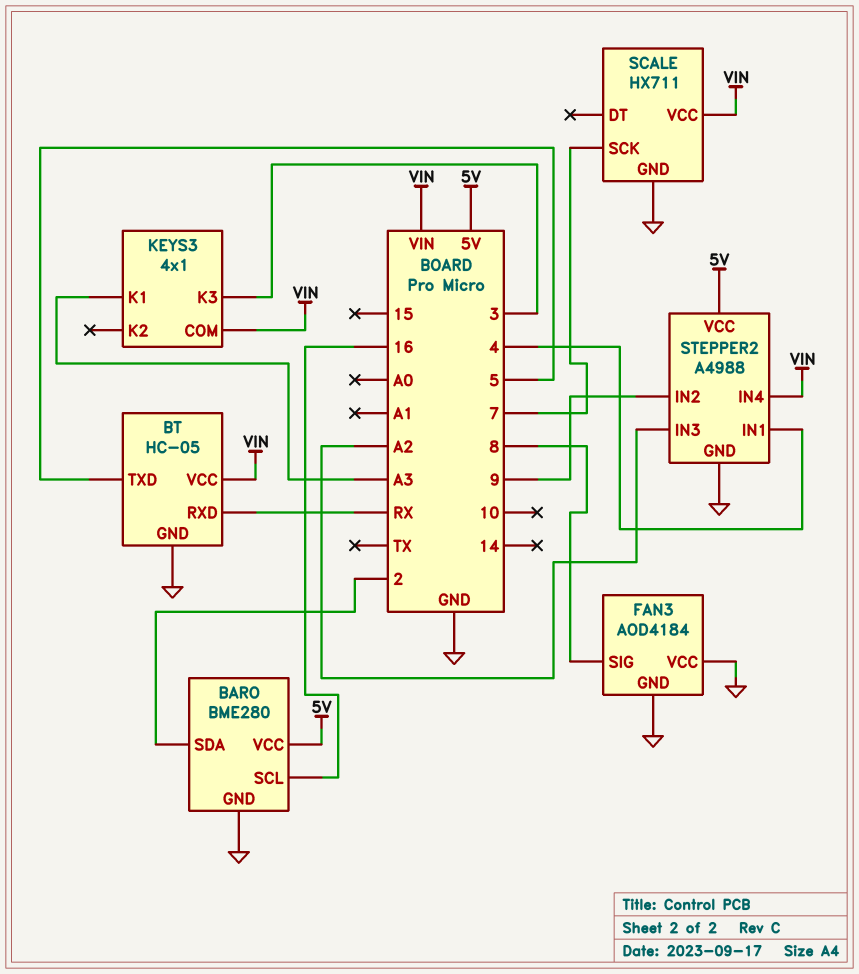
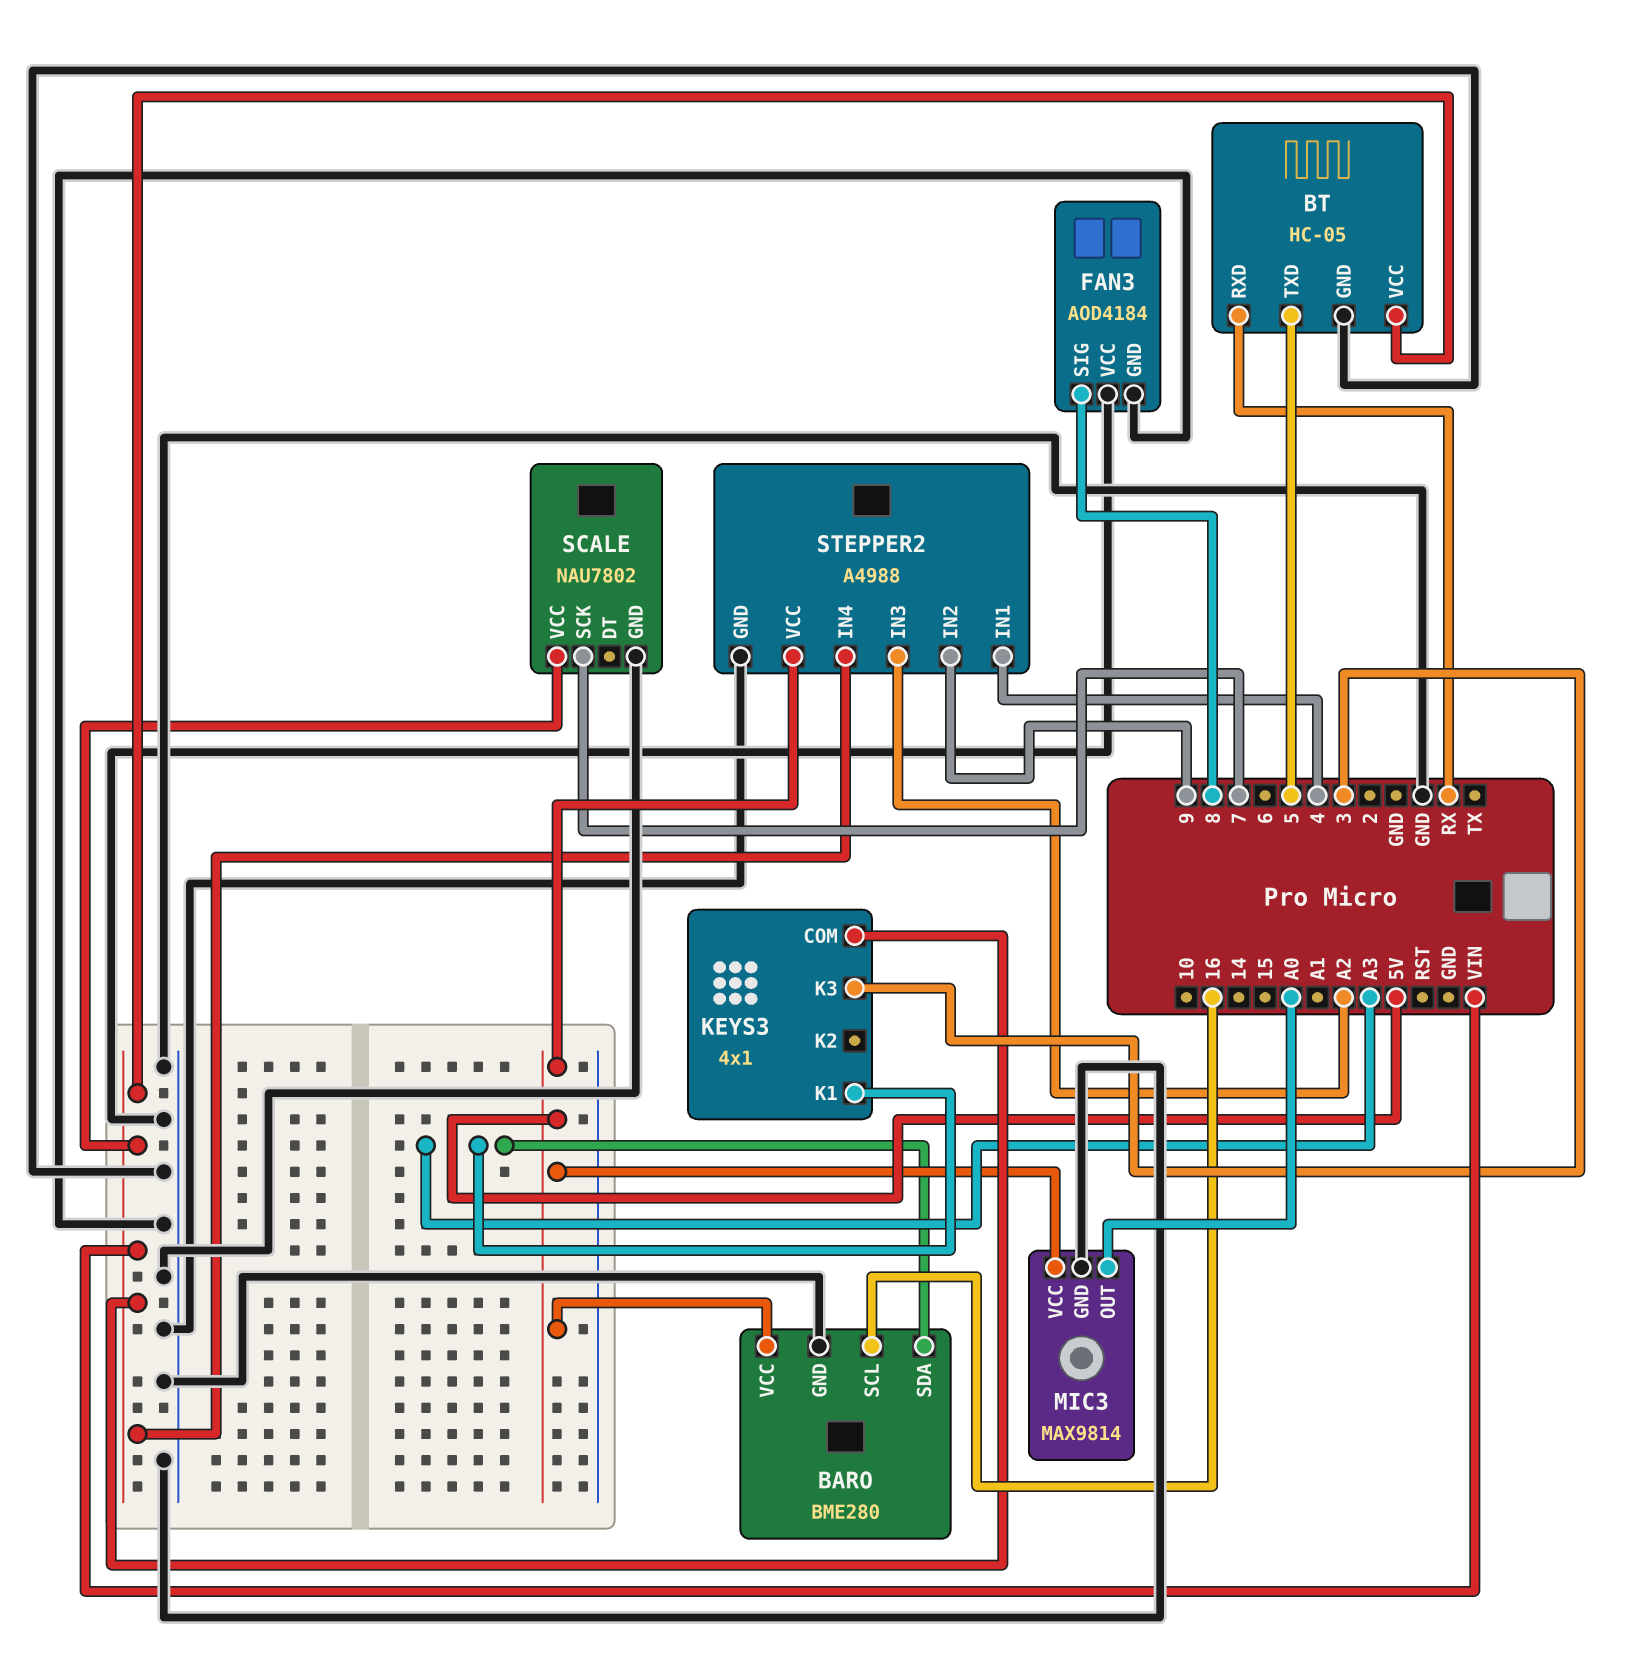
BARO pin SDA: 2 -> A3
MIC3: none -> MAX9814
MIC3 pin GND: none -> GND
MIC3 pin OUT: none -> A0
MIC3 pin VCC: none -> 5V
SCALE: HX711 -> NAU7802

